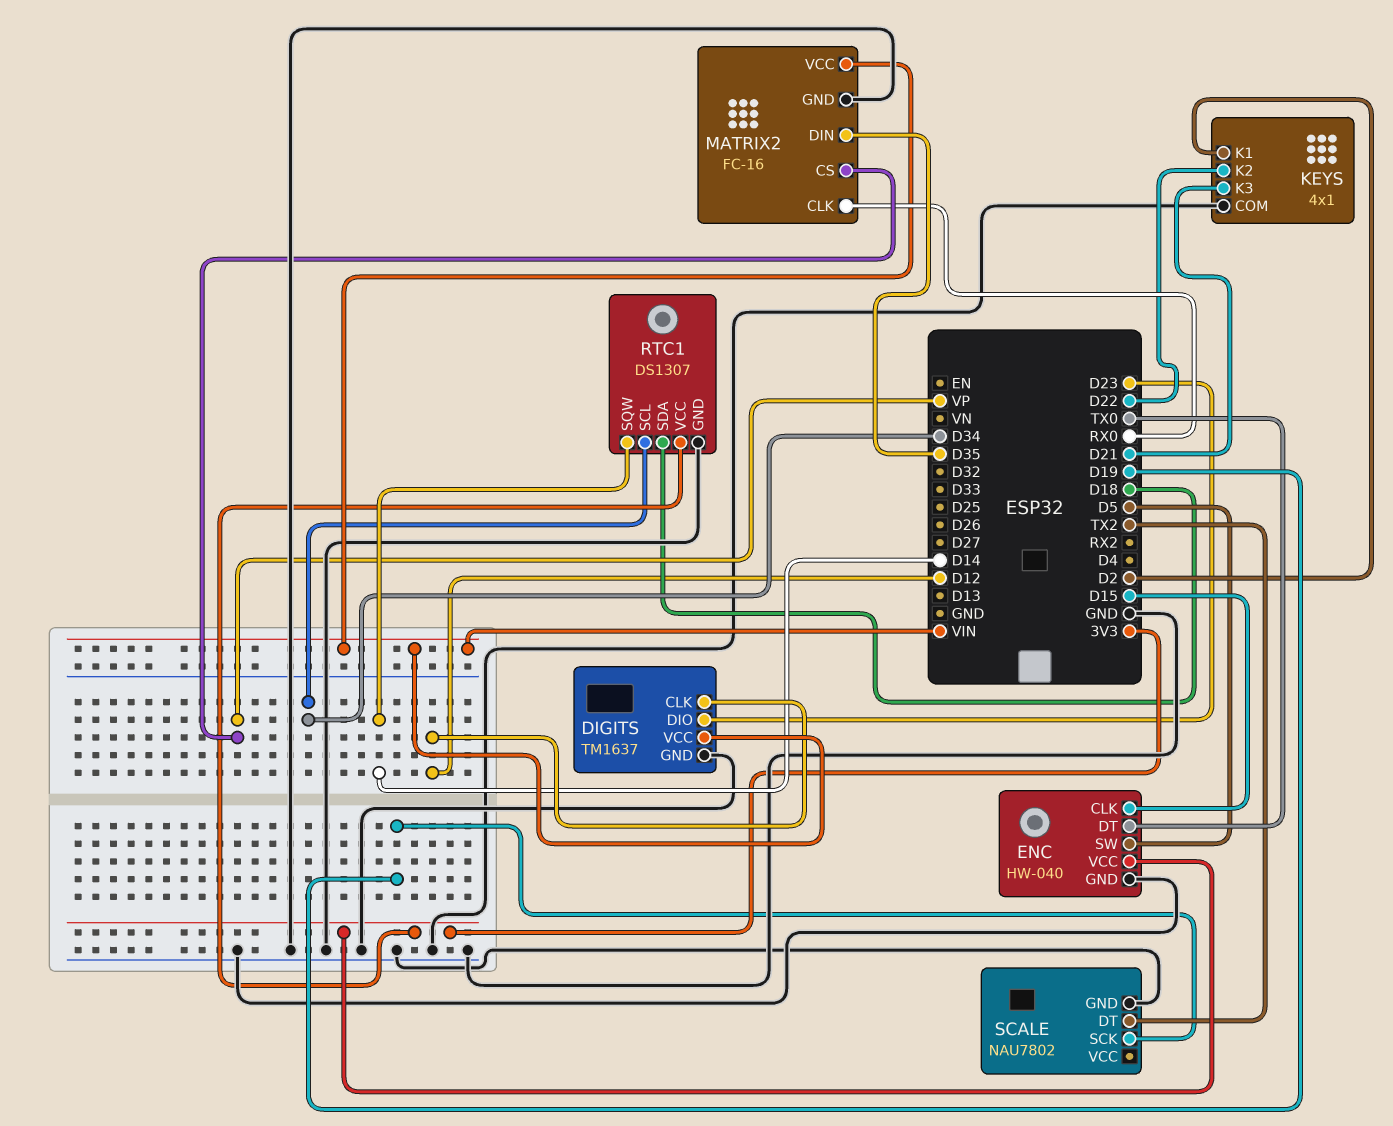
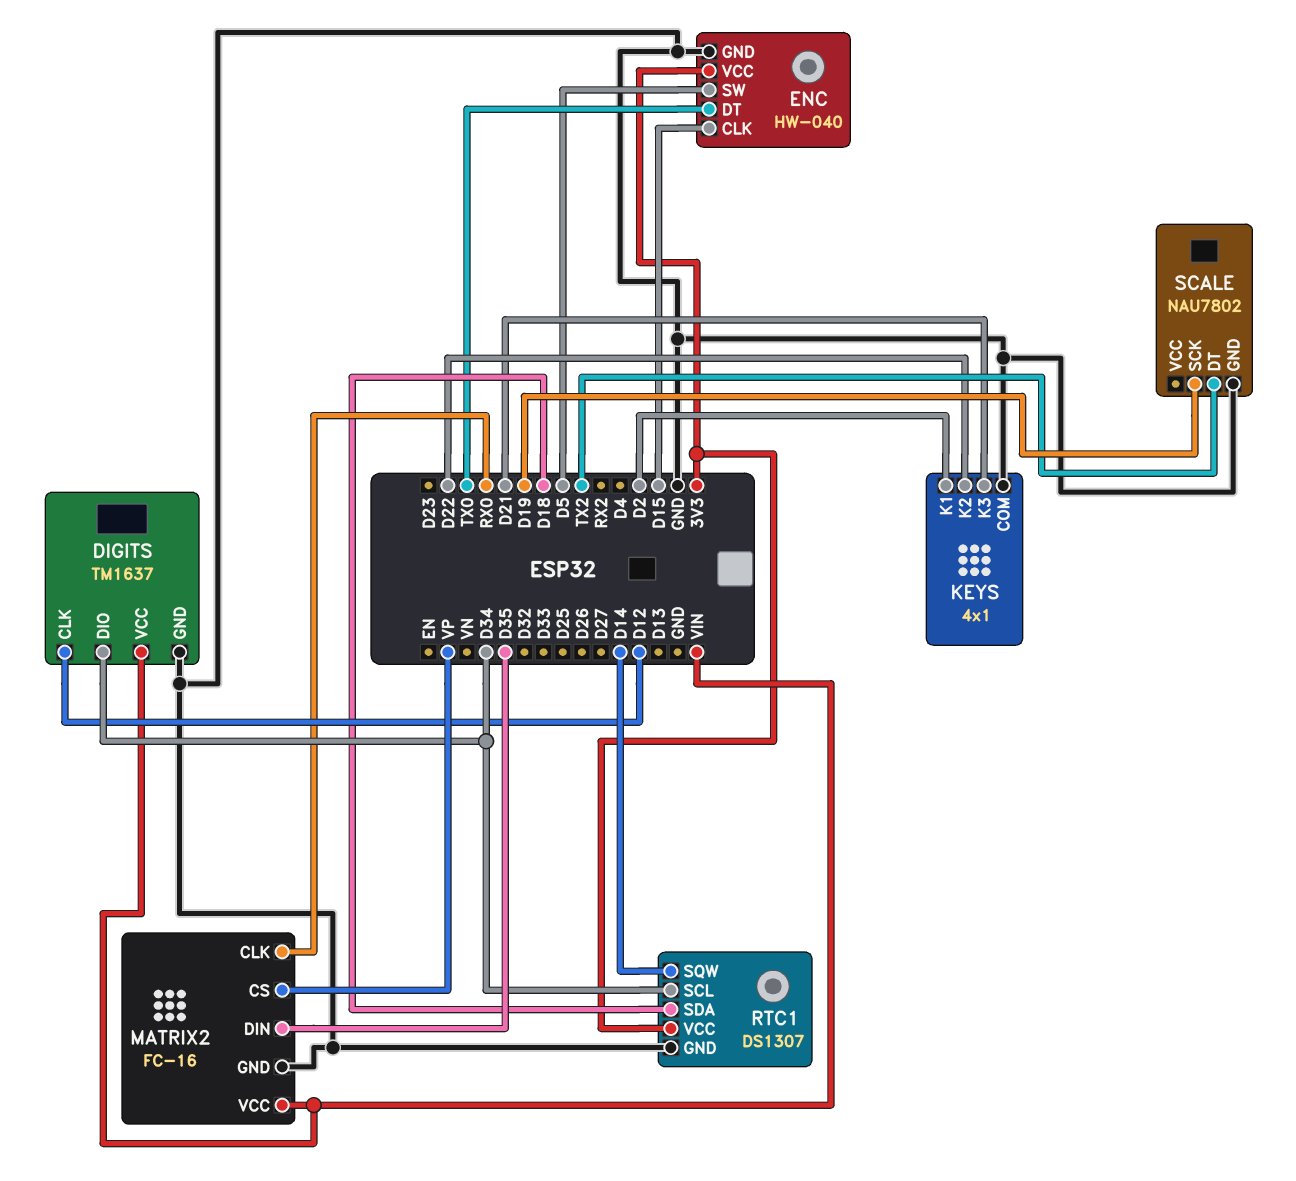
DIGITS pin DIO: D23 -> D34

